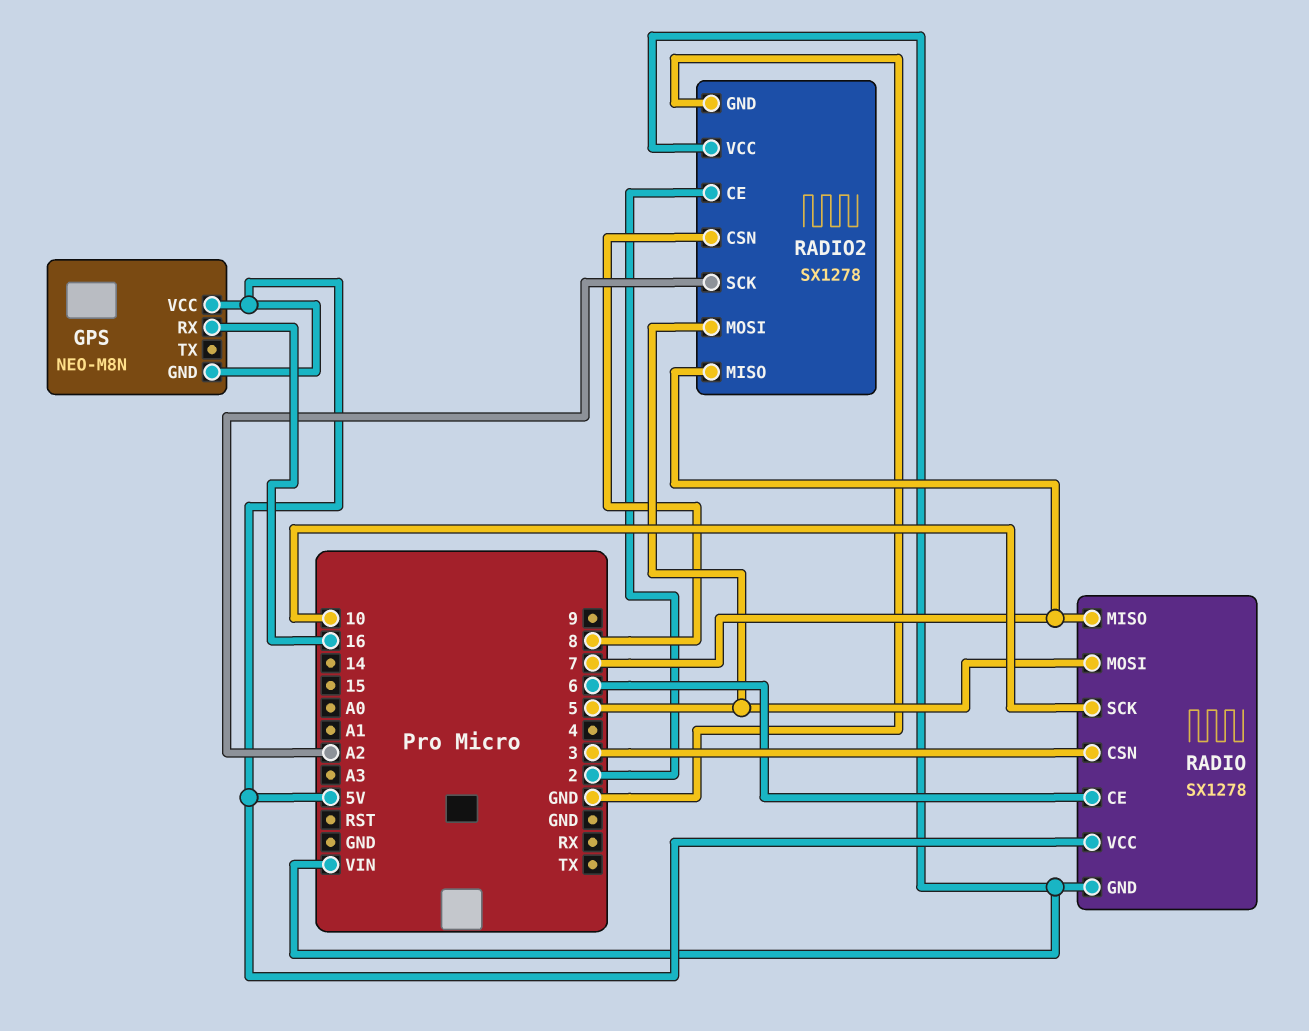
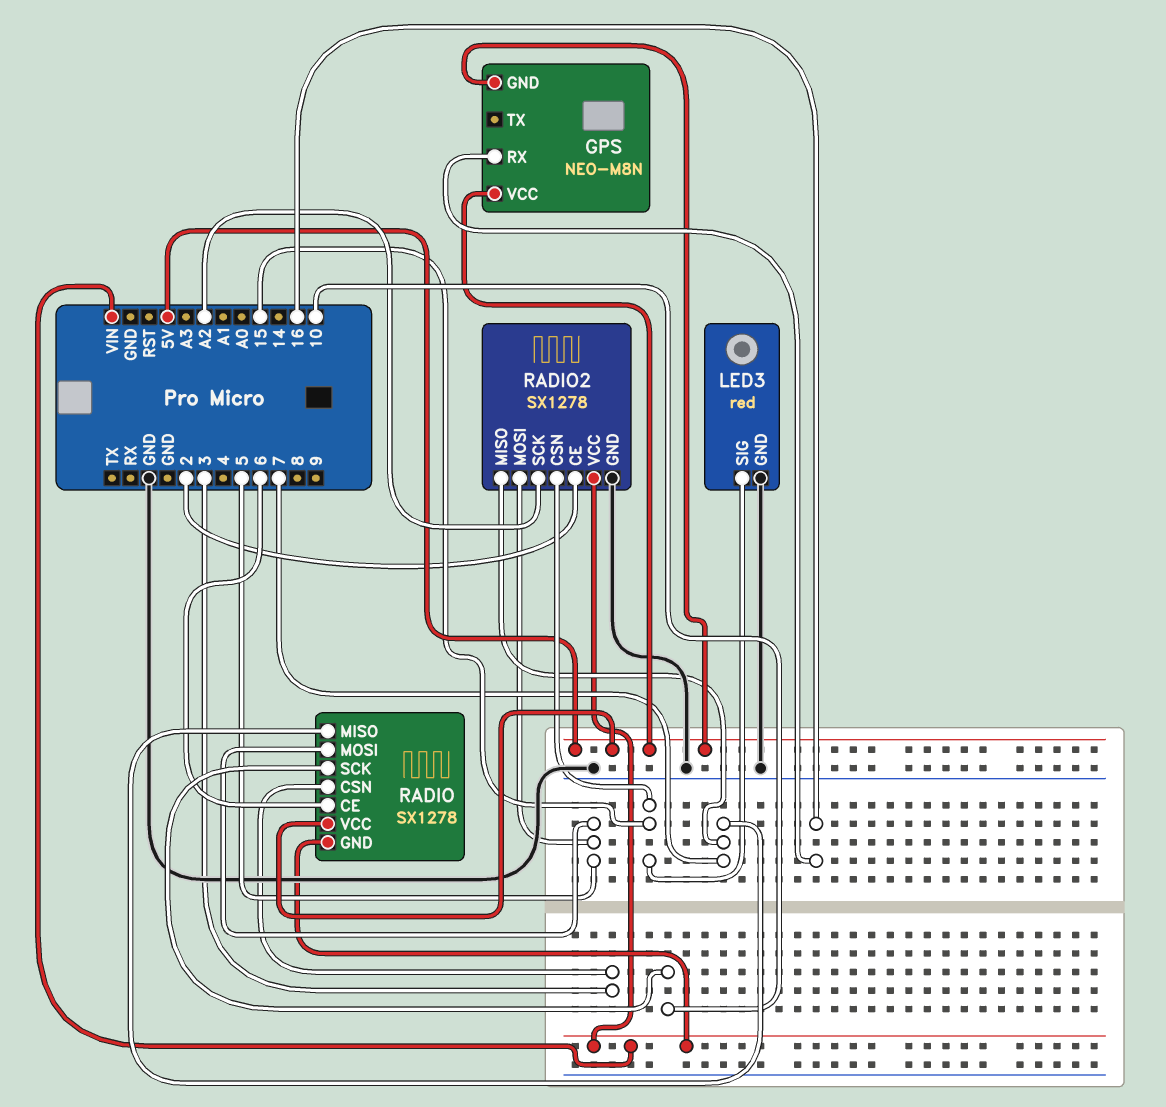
LED3: none -> red
LED3 pin GND: none -> GND
LED3 pin SIG: none -> 15
RADIO2 pin CSN: 8 -> 15

